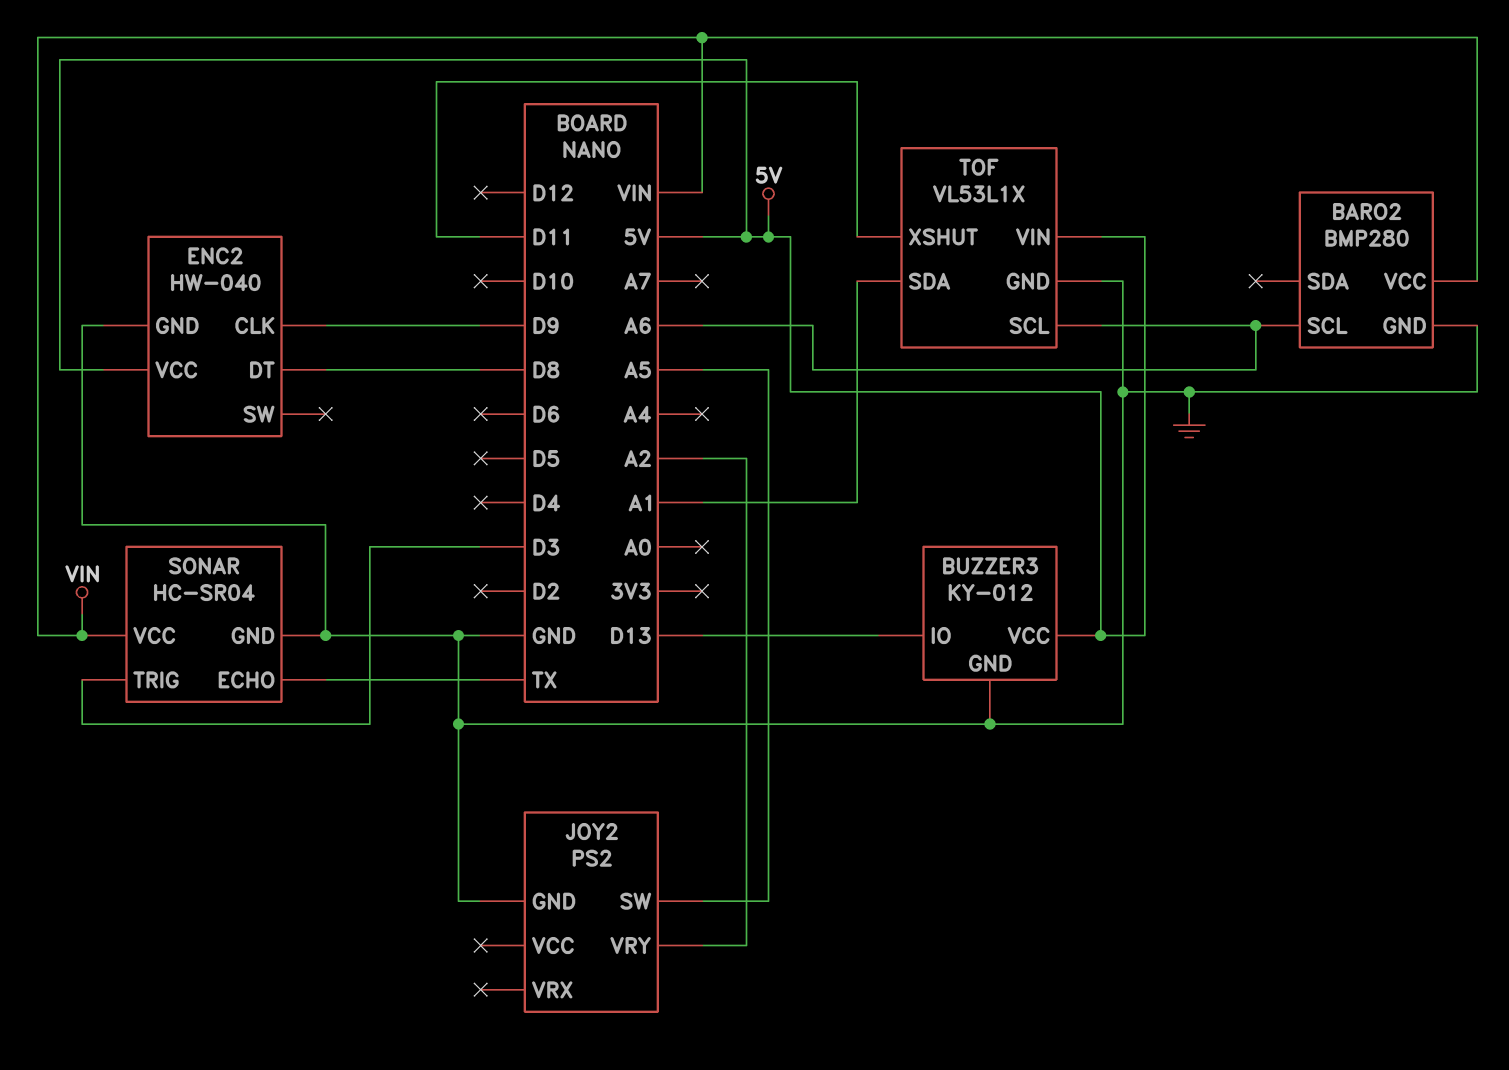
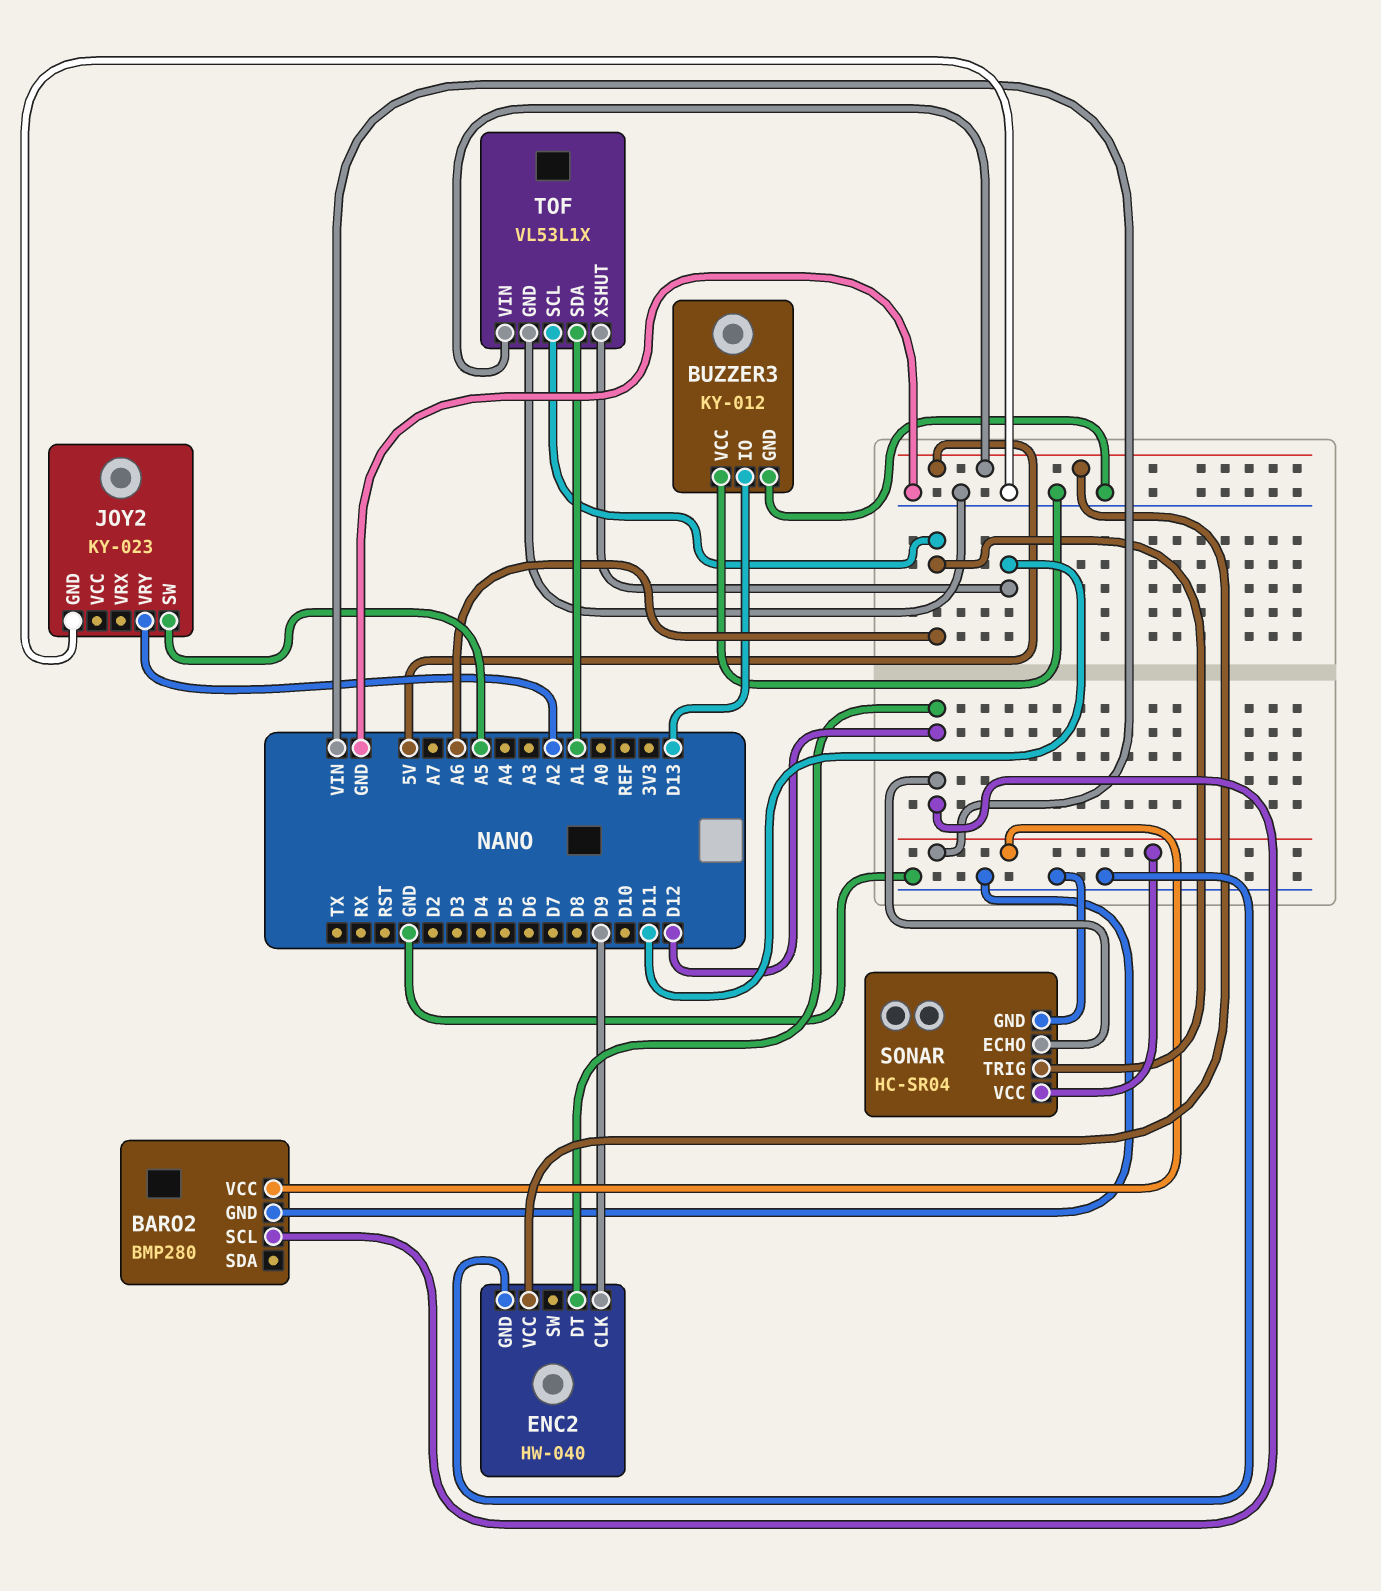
BARO2 pin SCL: A6 -> D12
BUZZER3 pin VCC: 5V -> GND
ENC2 pin DT: D8 -> D12
JOY2: PS2 -> KY-023
SONAR pin ECHO: TX -> D12
SONAR pin TRIG: D3 -> A6

